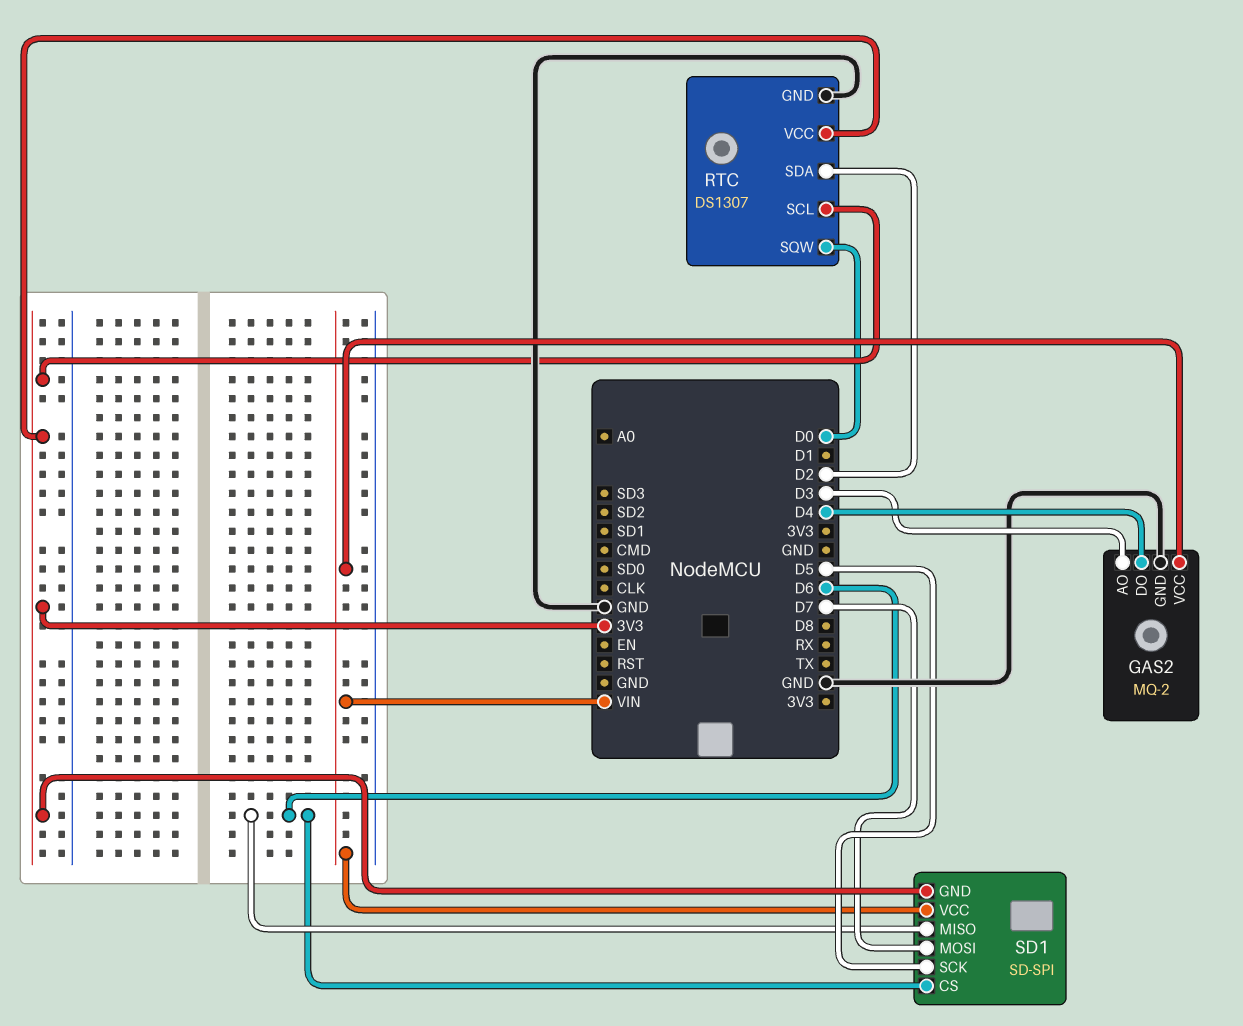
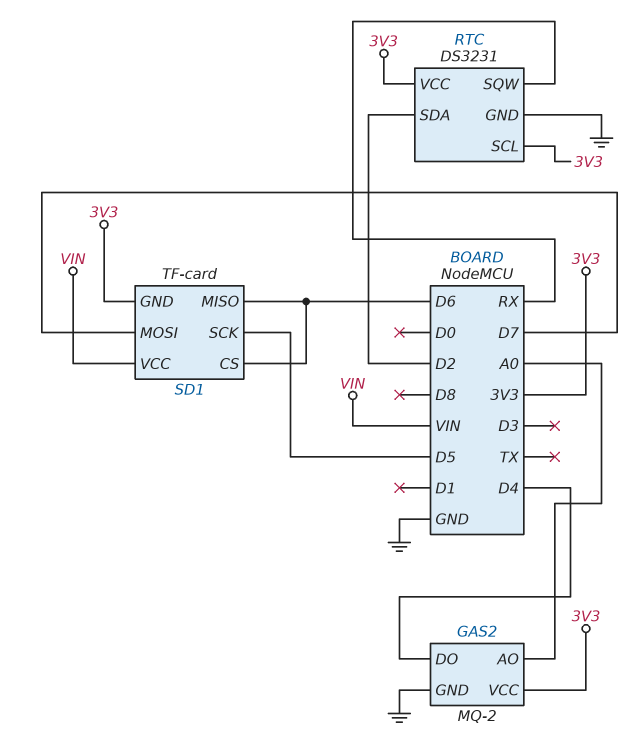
GAS2 pin AO: D3 -> A0
GAS2 pin VCC: VIN -> 3V3
RTC: DS1307 -> DS3231
RTC pin SQW: D0 -> RX
SD1: SD-SPI -> TF-card

